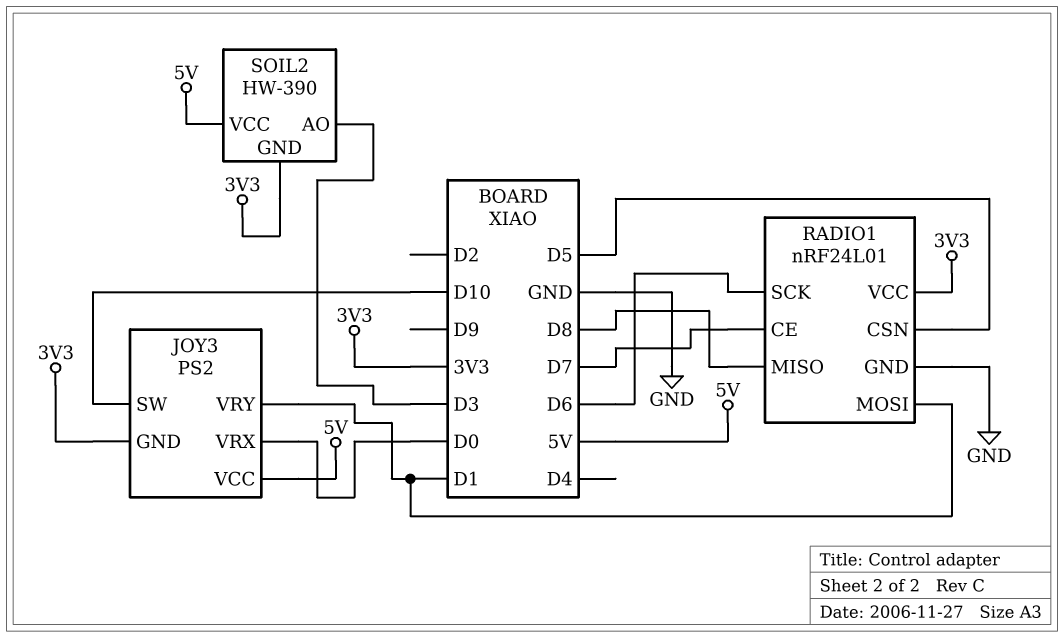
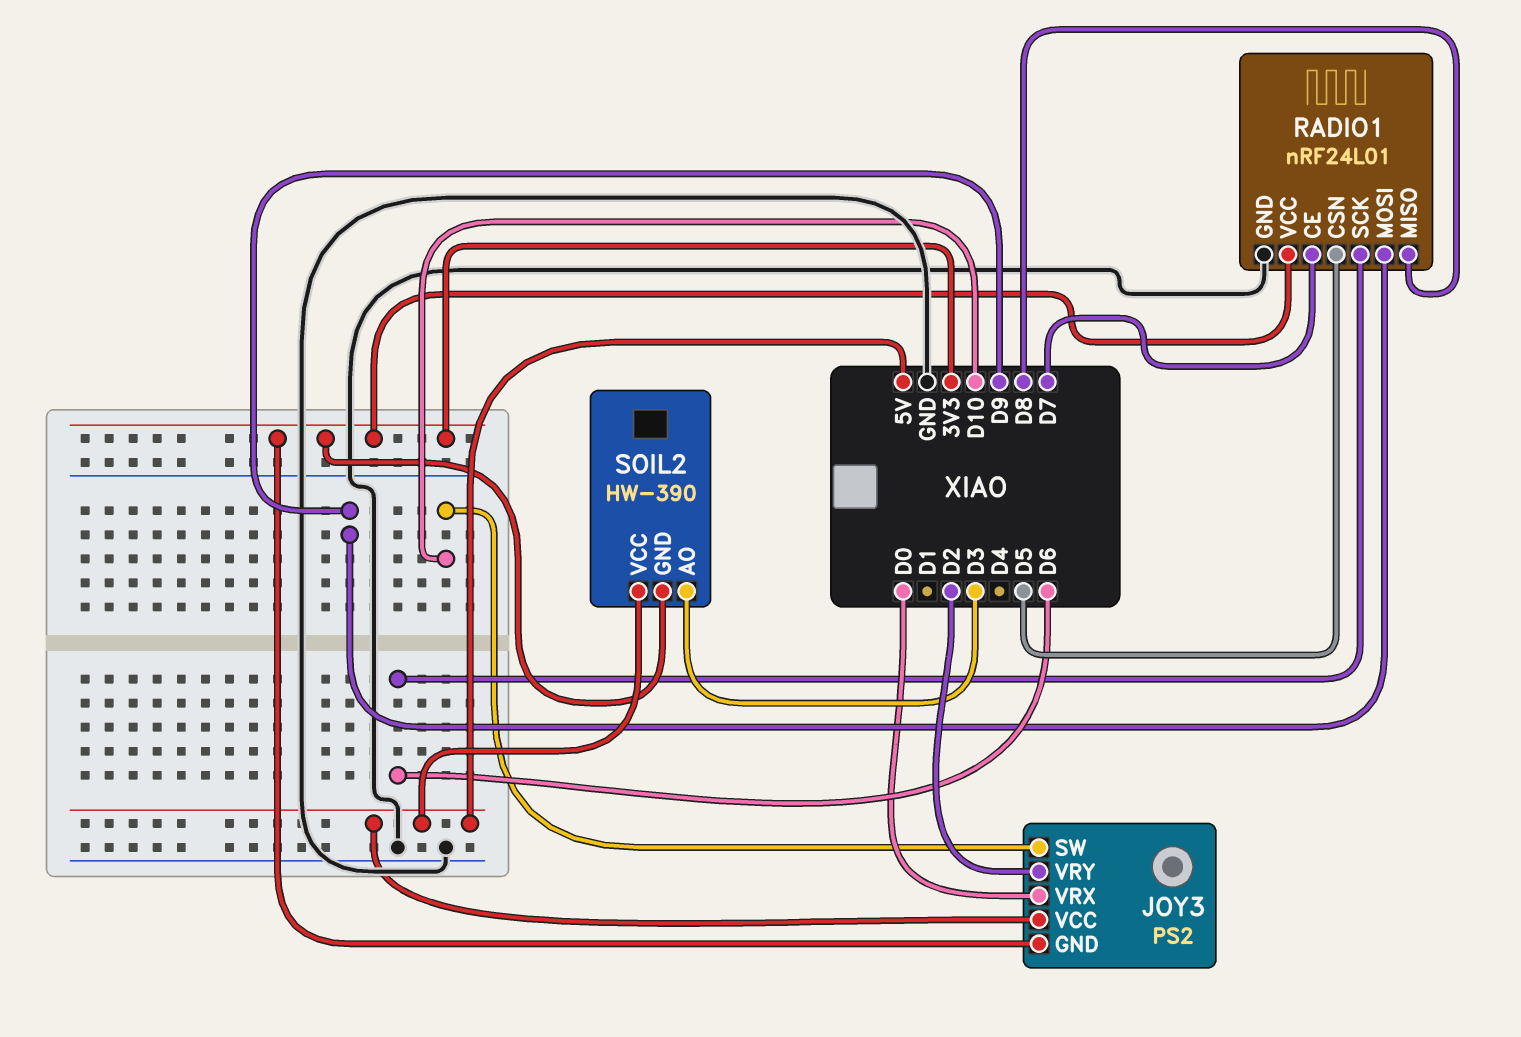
JOY3 pin VRY: D1 -> D2
RADIO1 pin MOSI: D1 -> D9

